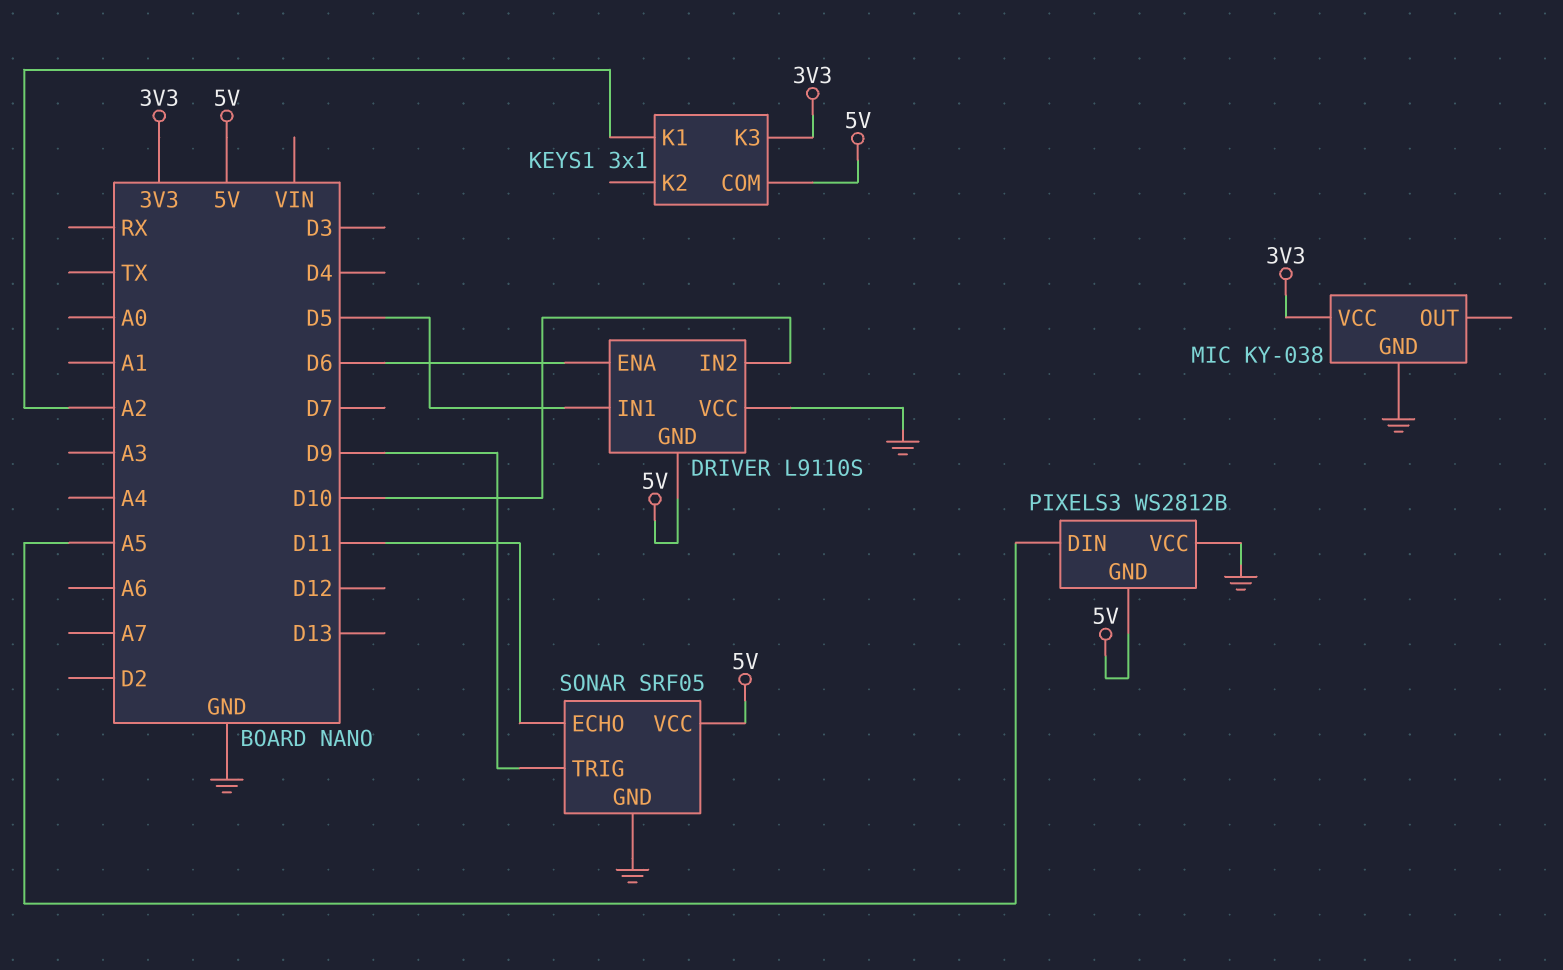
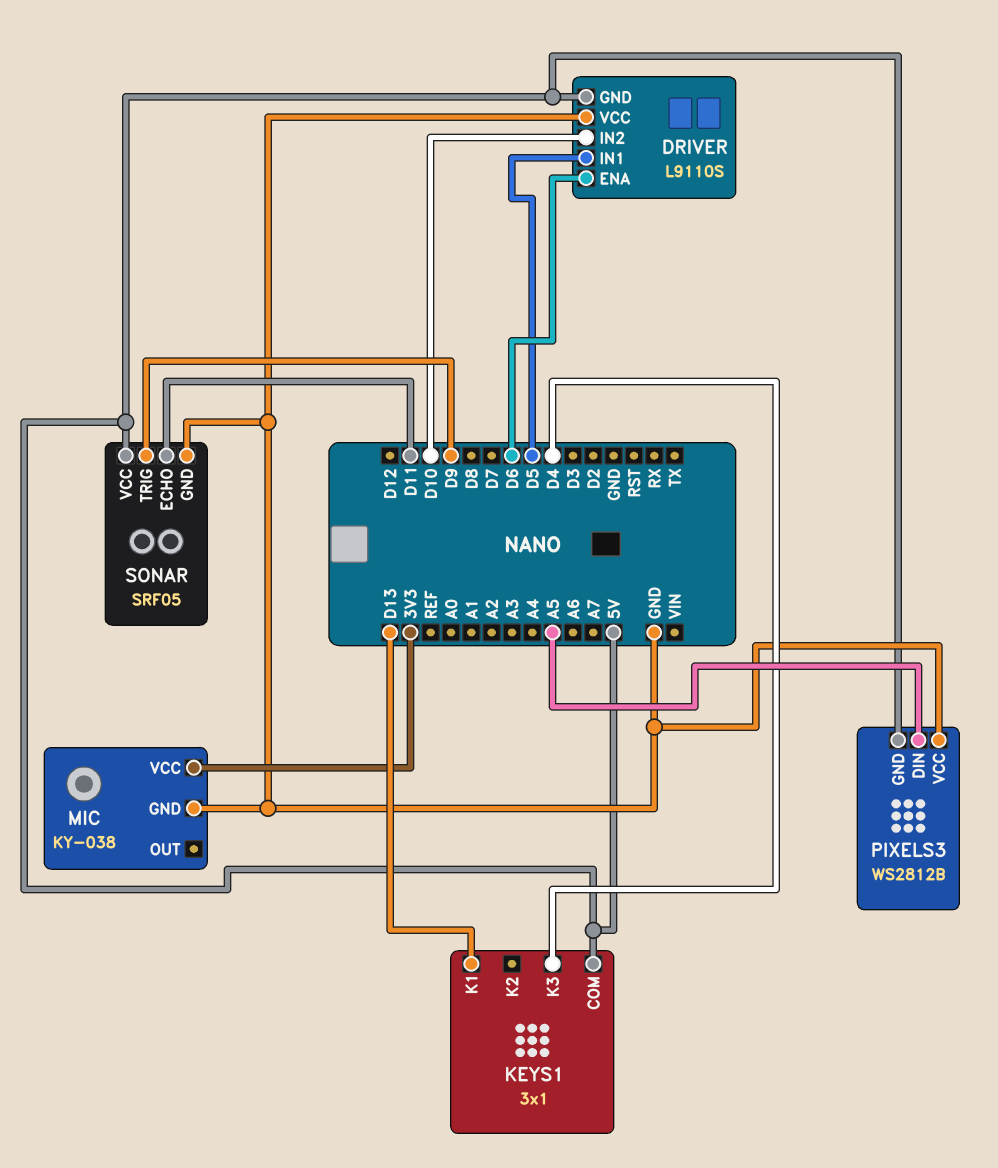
KEYS1 pin K1: A2 -> D13
KEYS1 pin K3: 3V3 -> D4

